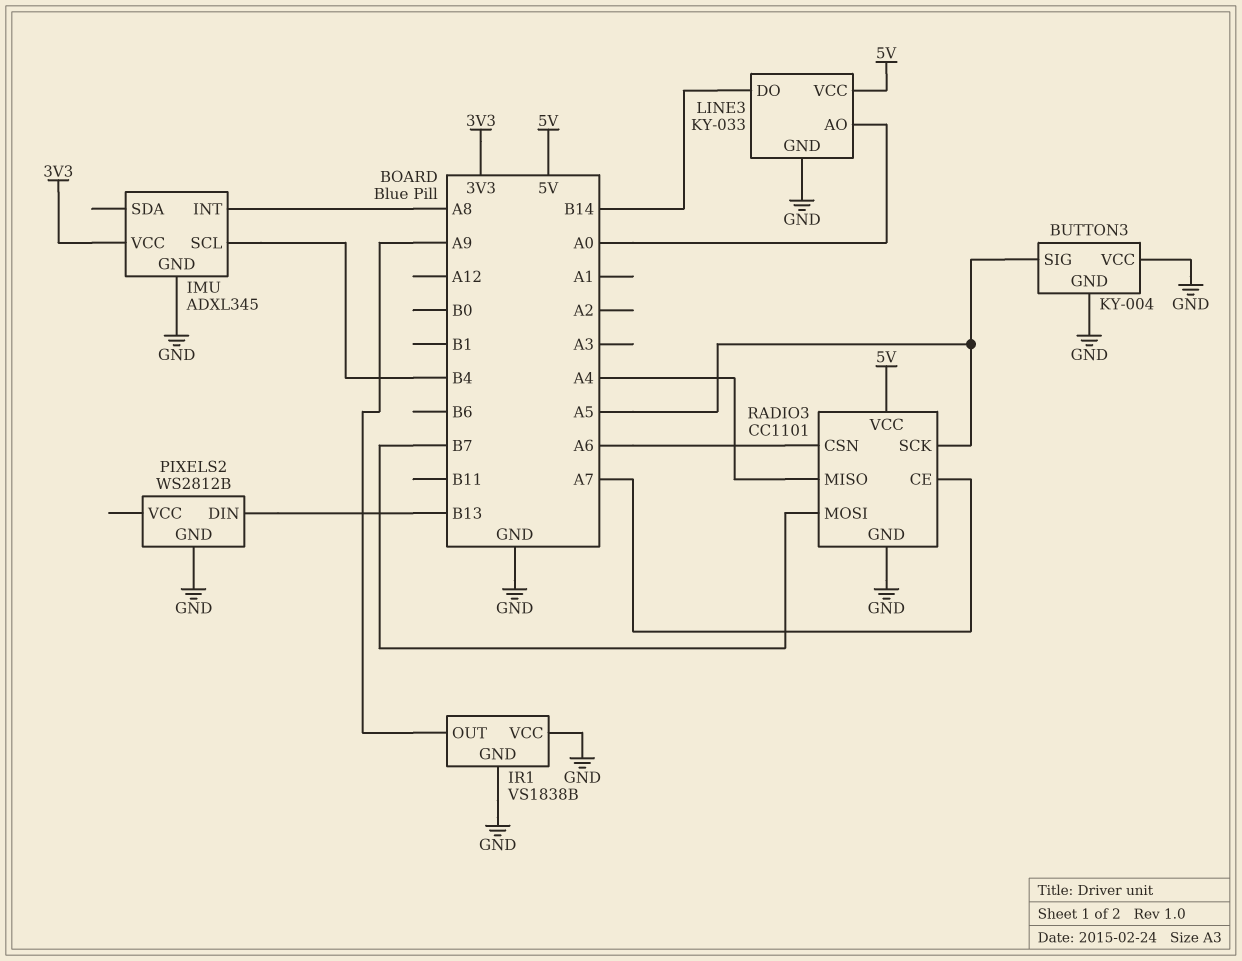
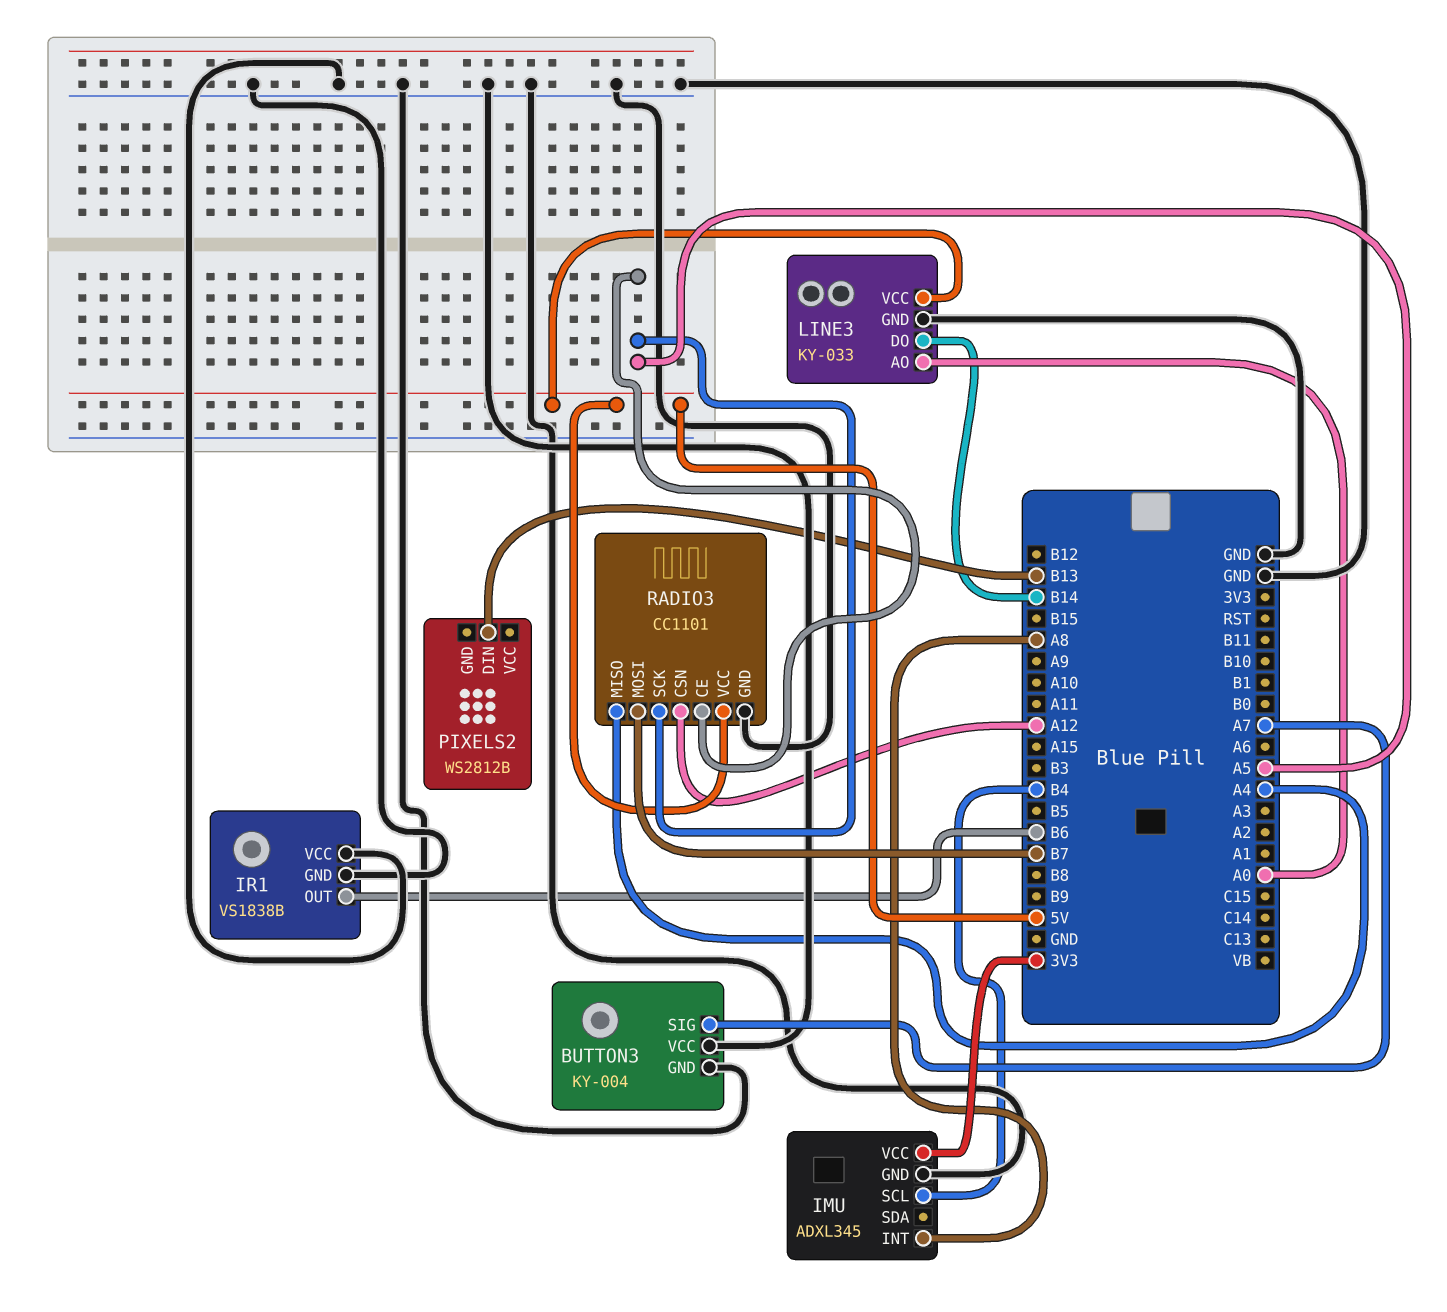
BUTTON3 pin SIG: A5 -> A7
IR1 pin OUT: A9 -> B6
PIXELS2 pin GND: GND -> none
RADIO3 pin CE: A7 -> A5
RADIO3 pin CSN: A6 -> A12

